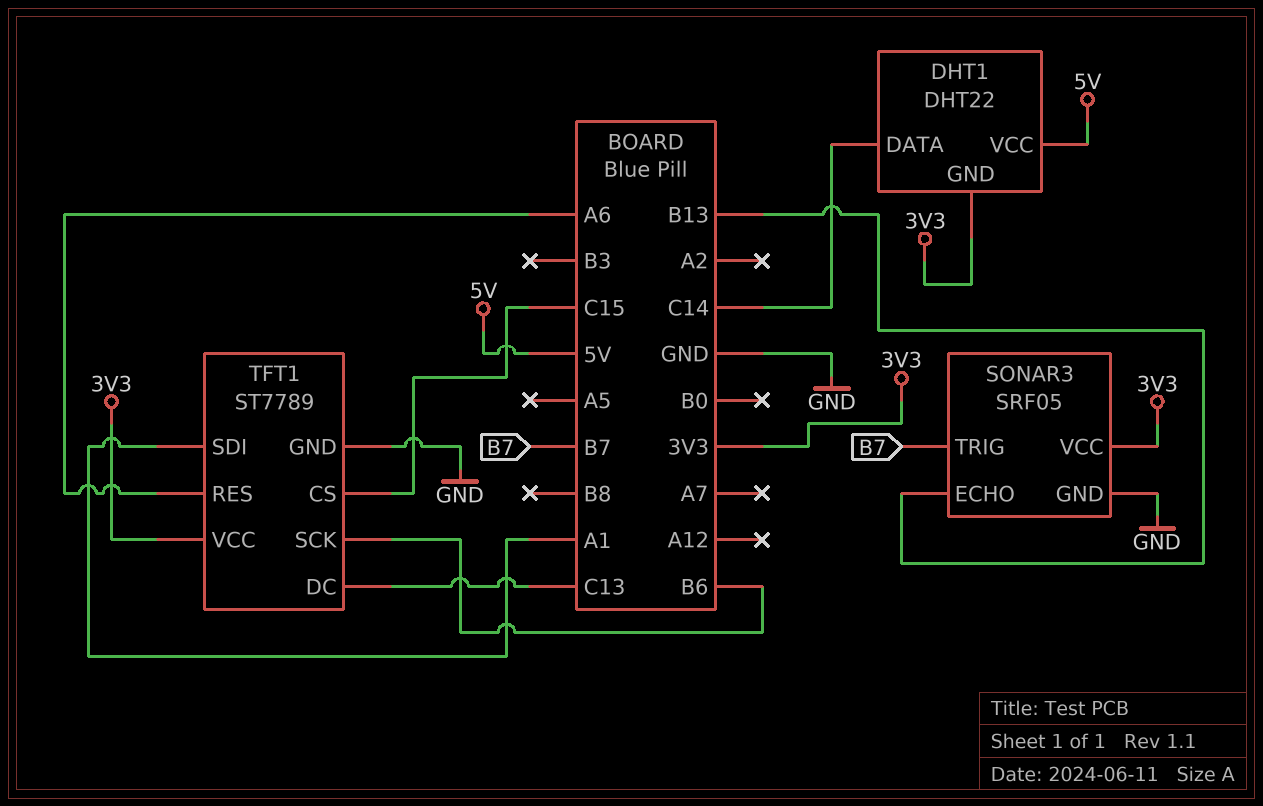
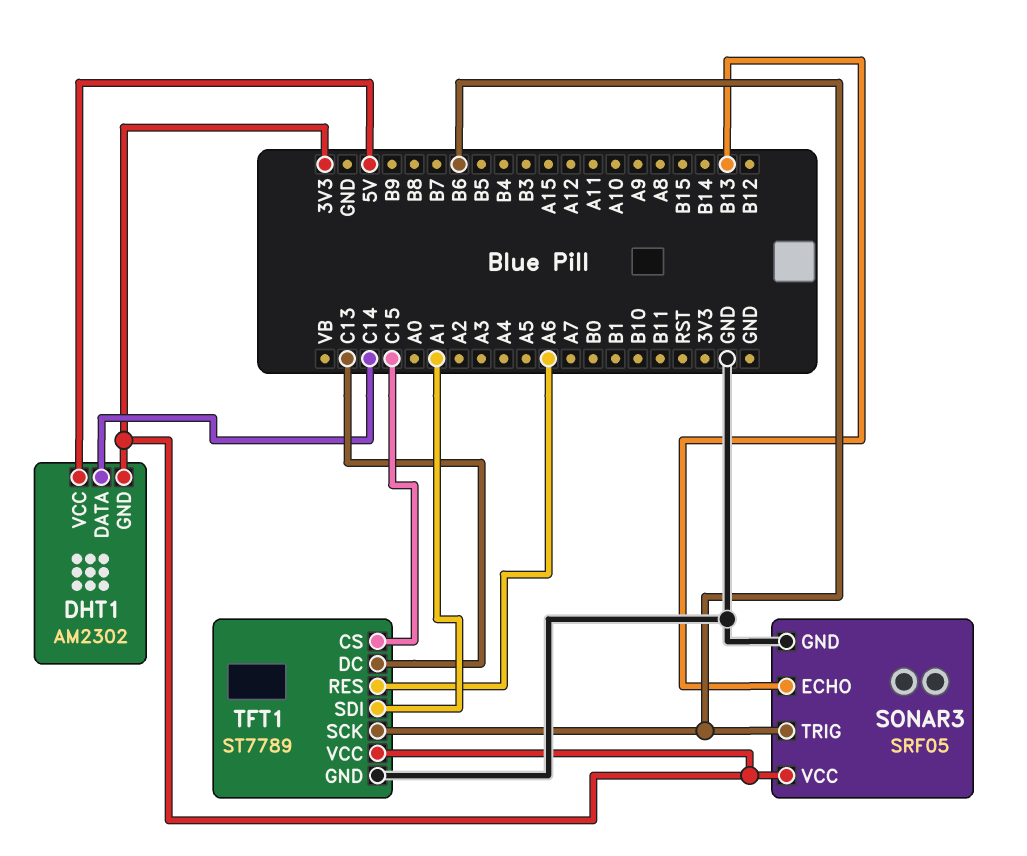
DHT1: DHT22 -> AM2302
SONAR3 pin TRIG: B7 -> B6

